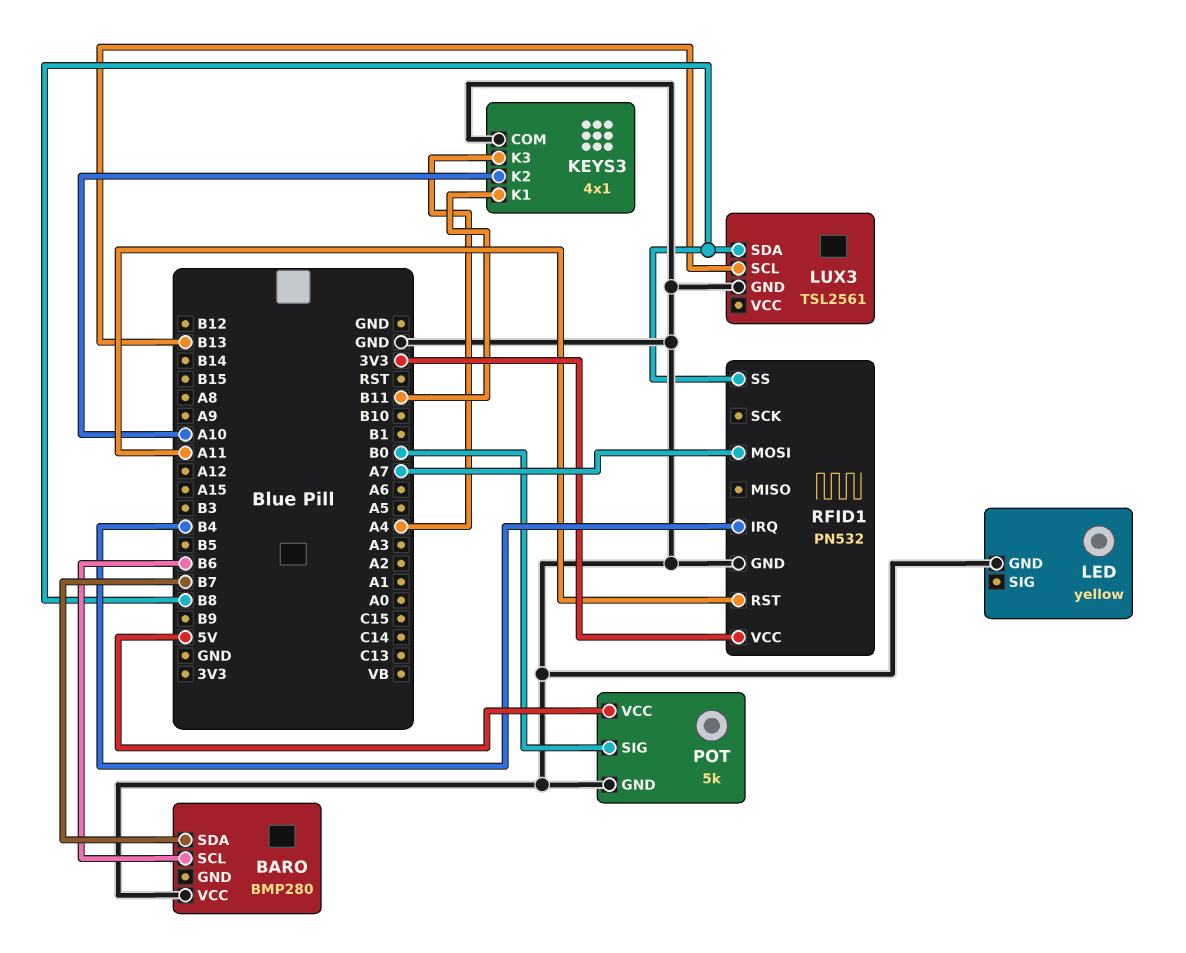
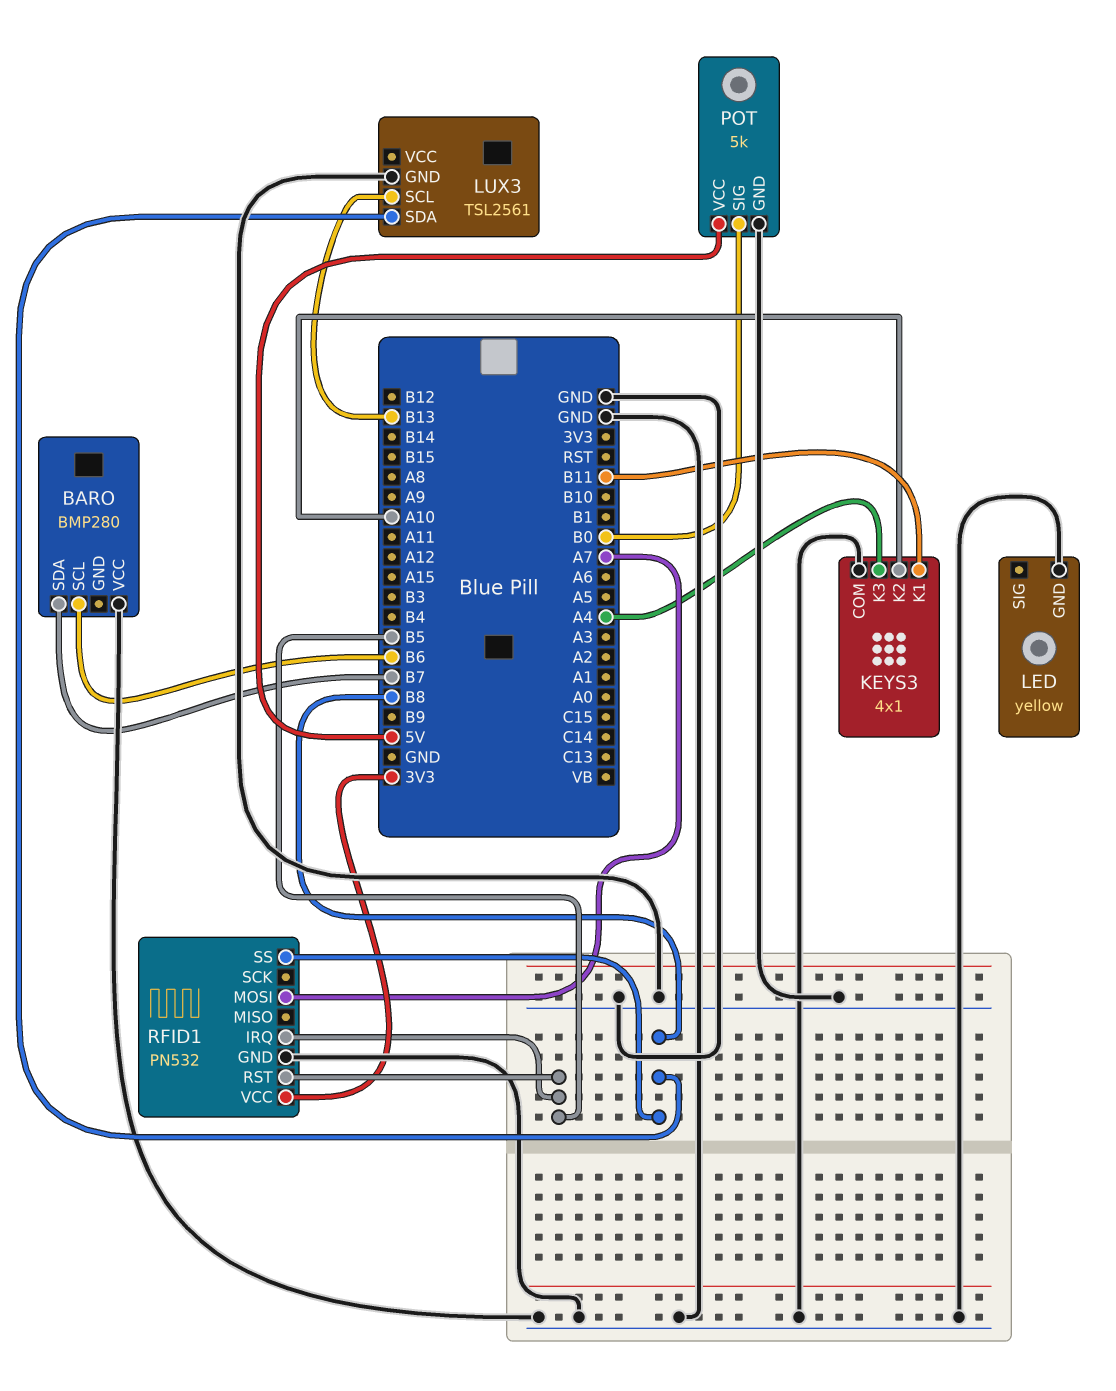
RFID1 pin IRQ: B4 -> B5
RFID1 pin RST: A11 -> B5

